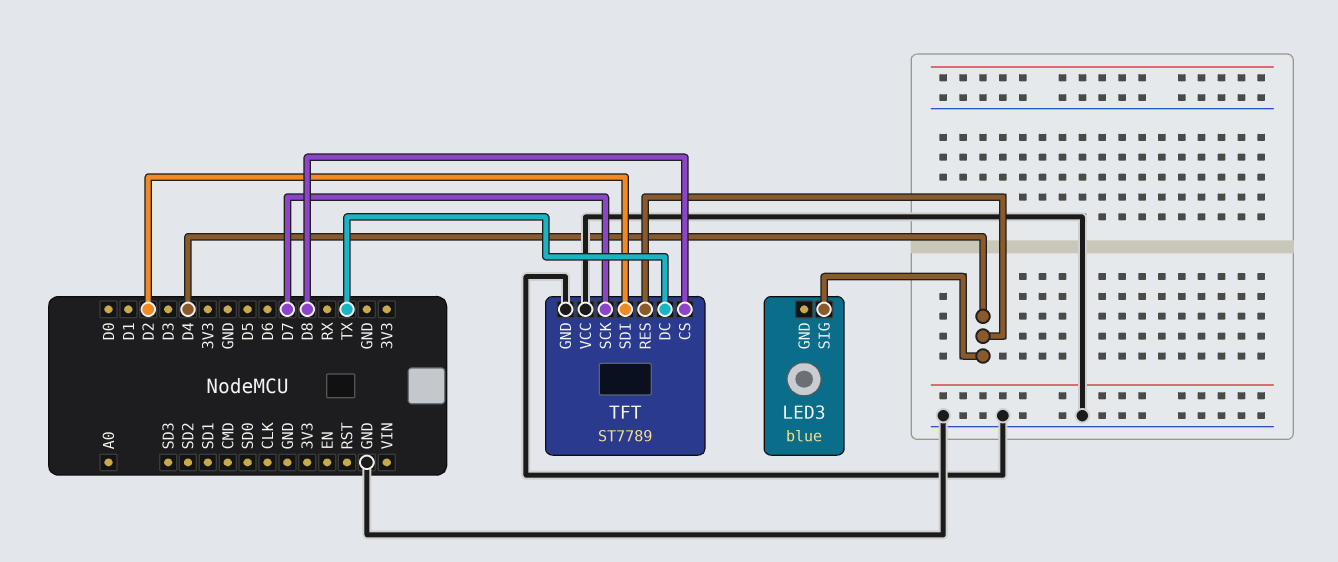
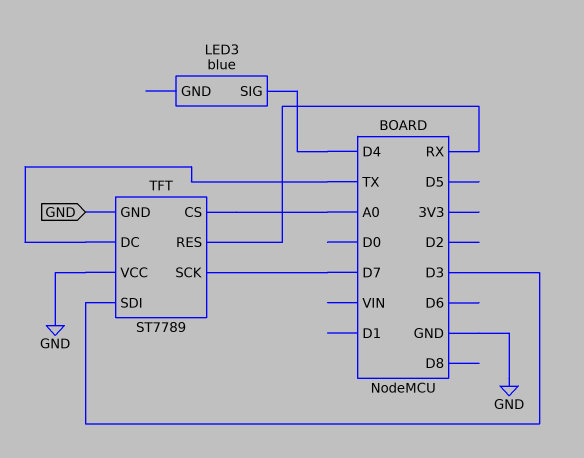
TFT pin CS: D8 -> A0
TFT pin RES: D4 -> RX
TFT pin SDI: D2 -> D3

